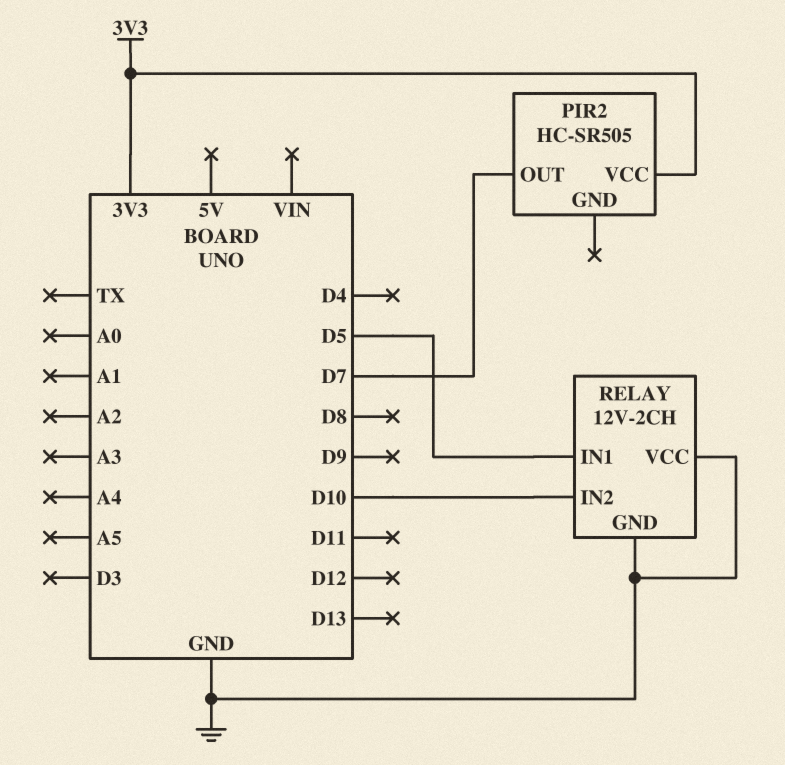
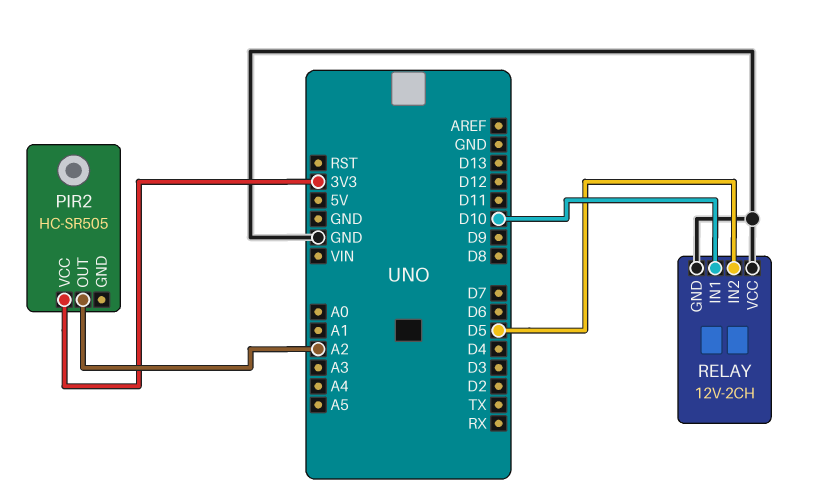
PIR2 pin OUT: D7 -> A2
RELAY pin IN1: D5 -> D10
RELAY pin IN2: D10 -> D5

